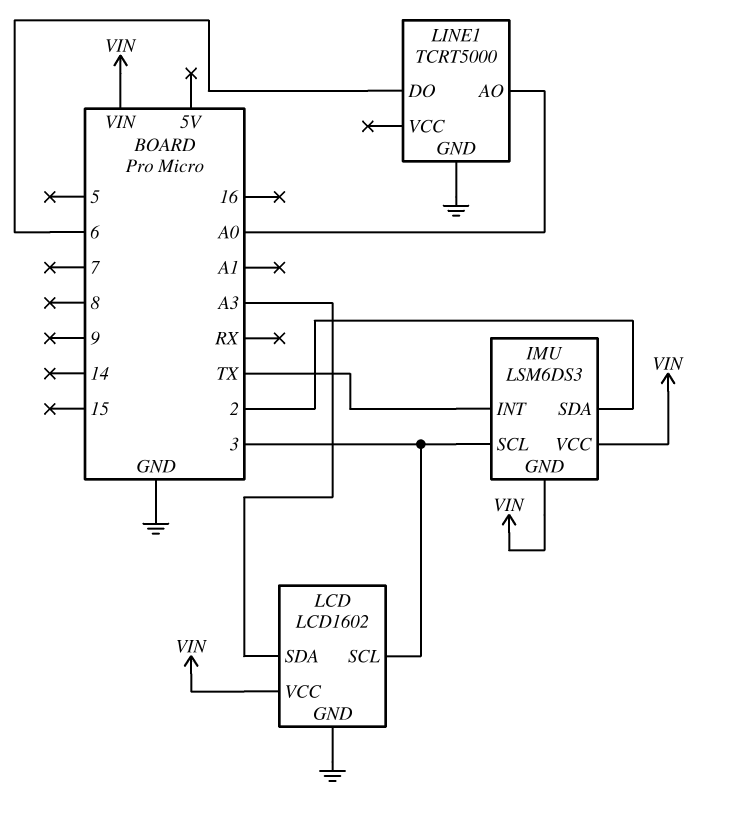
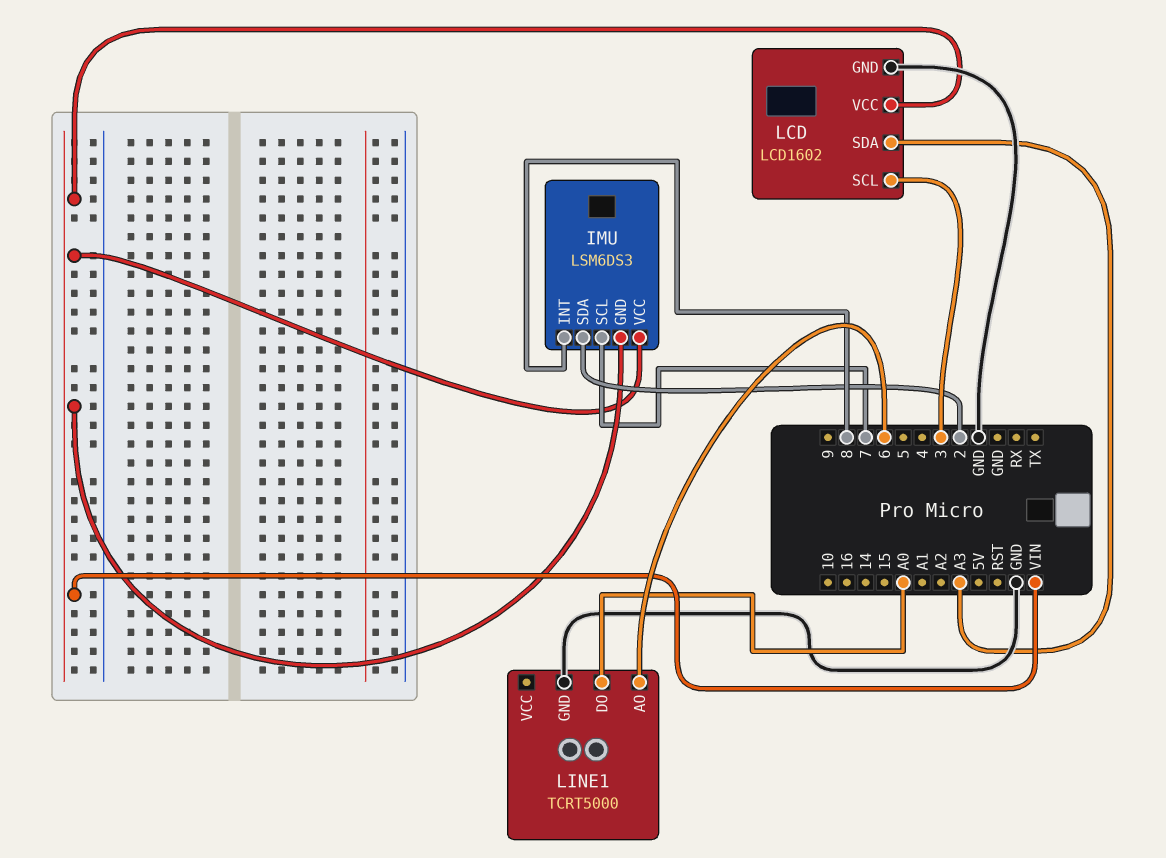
IMU pin INT: TX -> 8
IMU pin SCL: 3 -> 7
LINE1 pin AO: A0 -> 6
LINE1 pin DO: 6 -> A0

